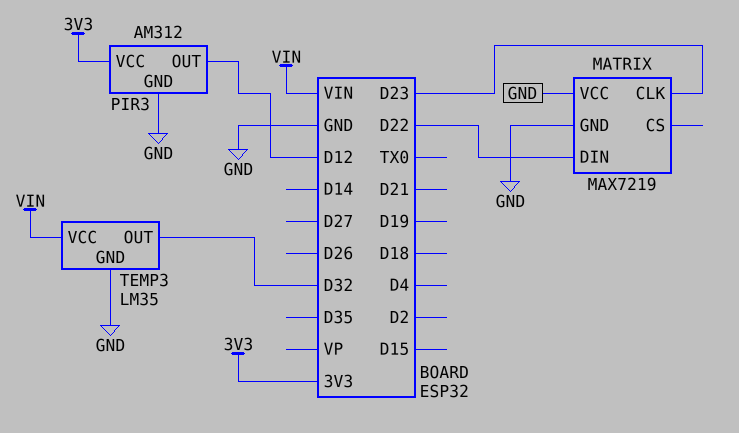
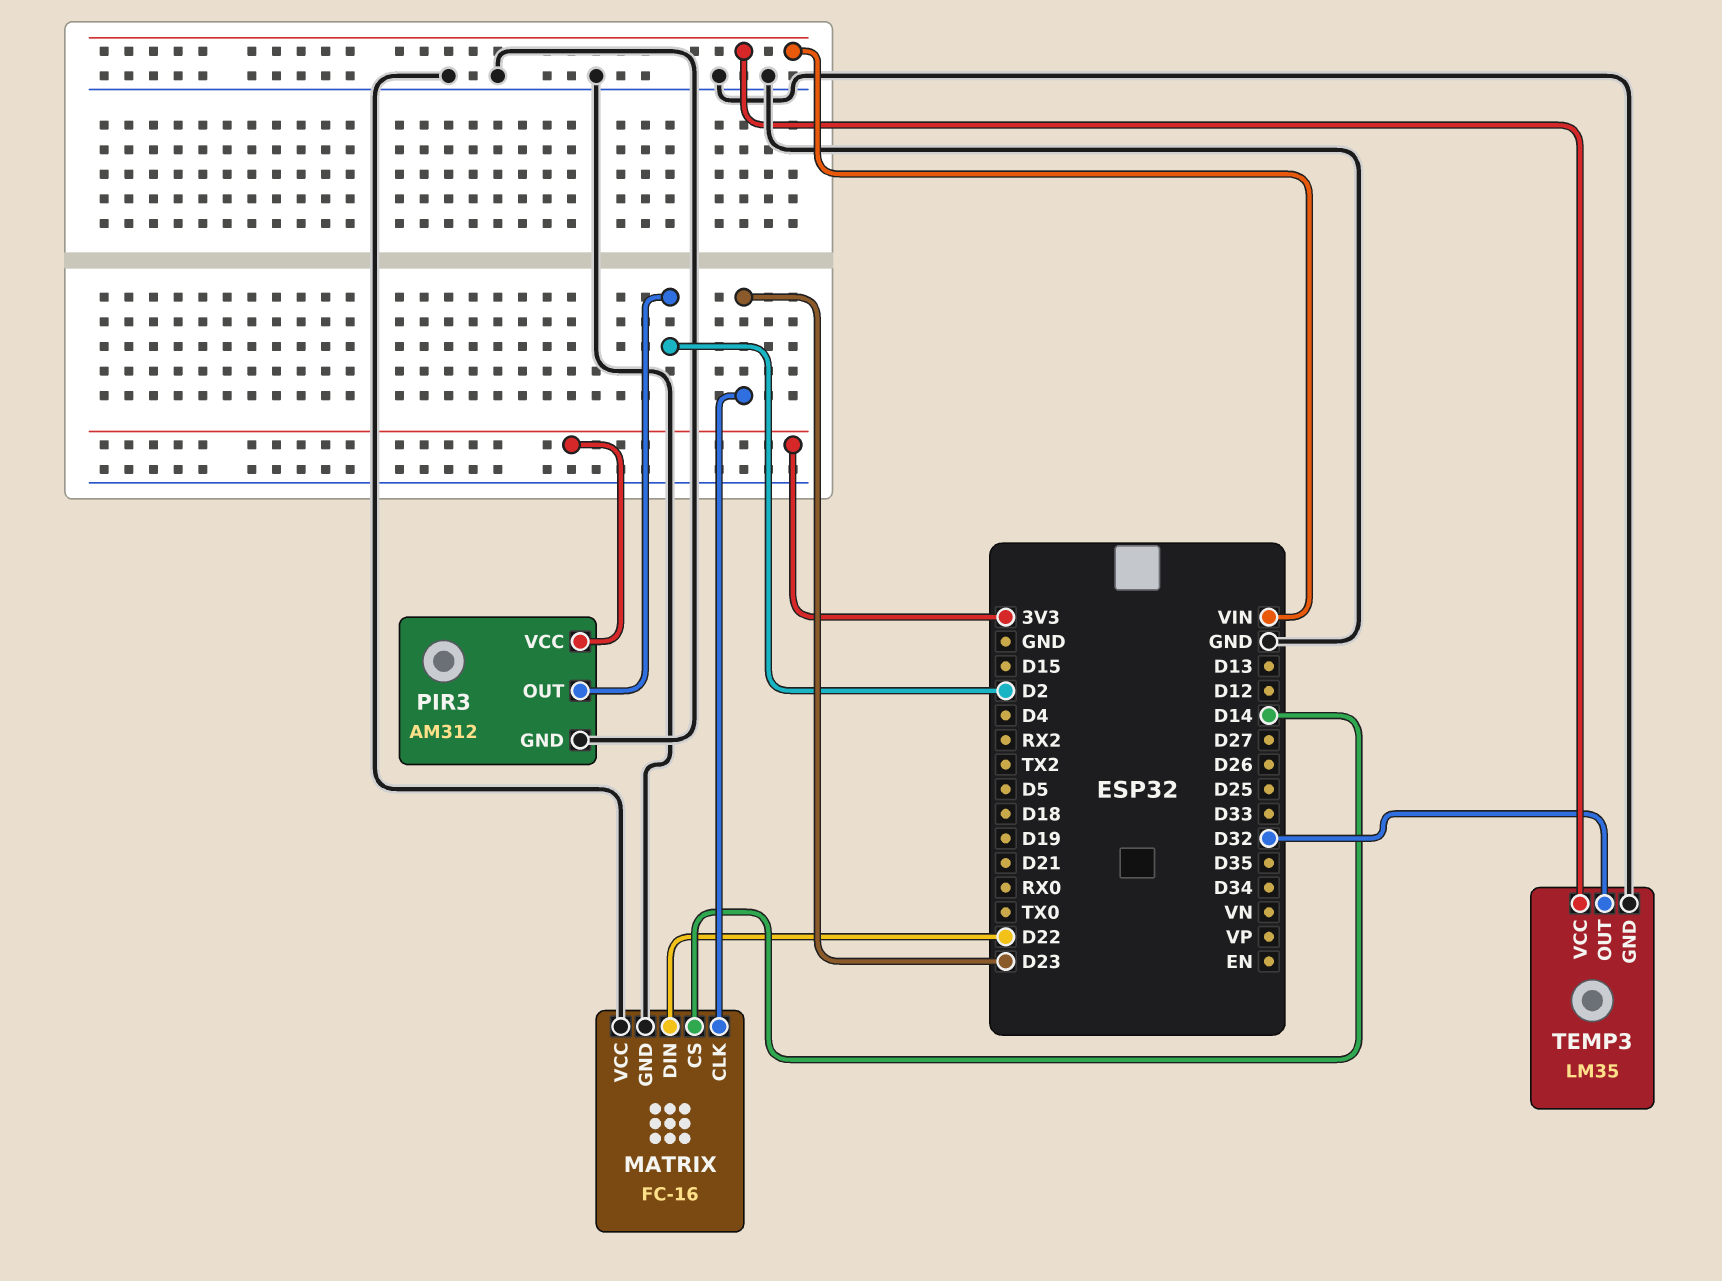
MATRIX: MAX7219 -> FC-16
MATRIX pin CS: none -> D14
PIR3 pin OUT: D12 -> D2

